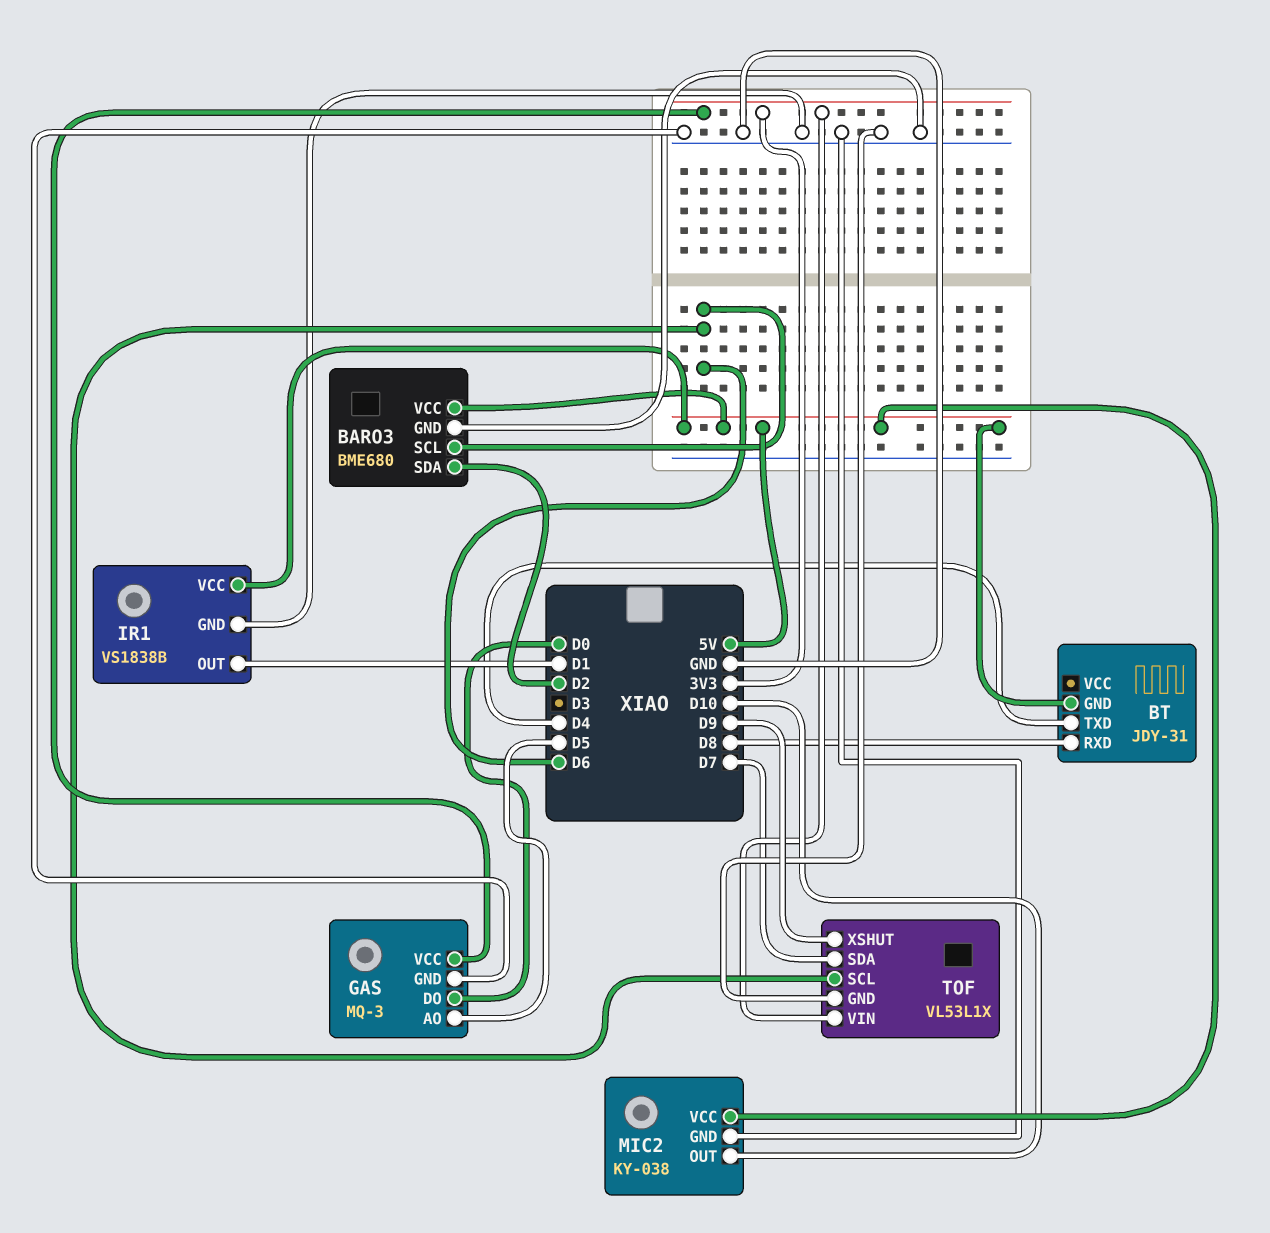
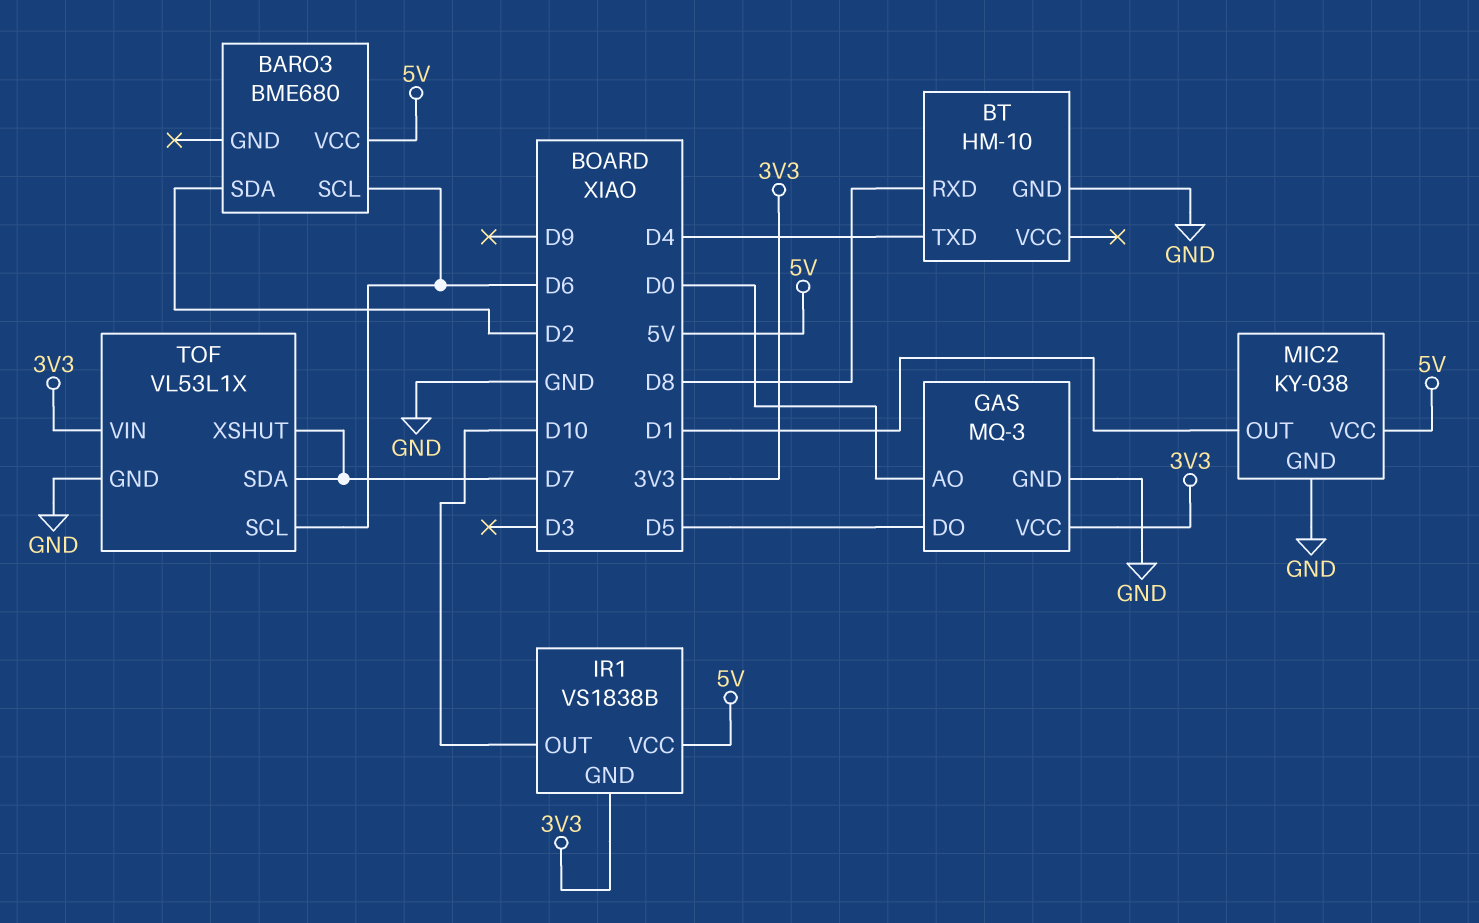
BARO3 pin GND: GND -> none
BT: JDY-31 -> HM-10
BT pin GND: 5V -> GND
GAS pin AO: D5 -> D0
GAS pin DO: D0 -> D5
IR1 pin GND: GND -> 3V3
IR1 pin OUT: D1 -> D10
MIC2 pin OUT: D10 -> D1
TOF pin XSHUT: D9 -> D7

